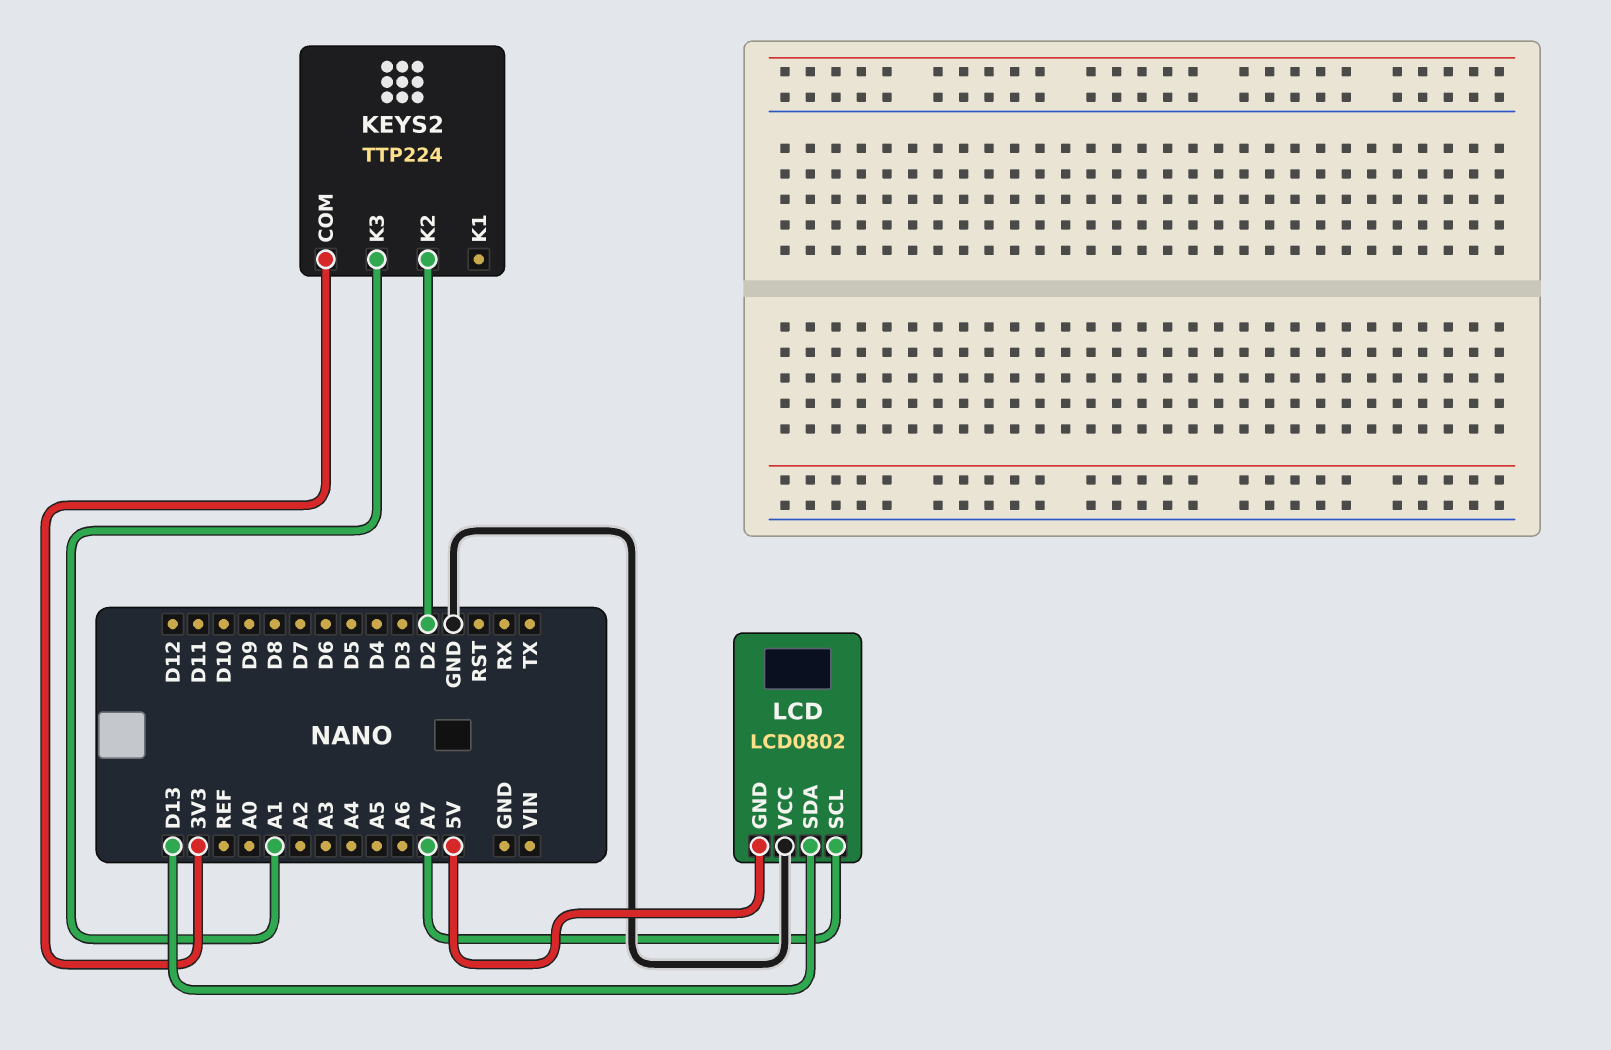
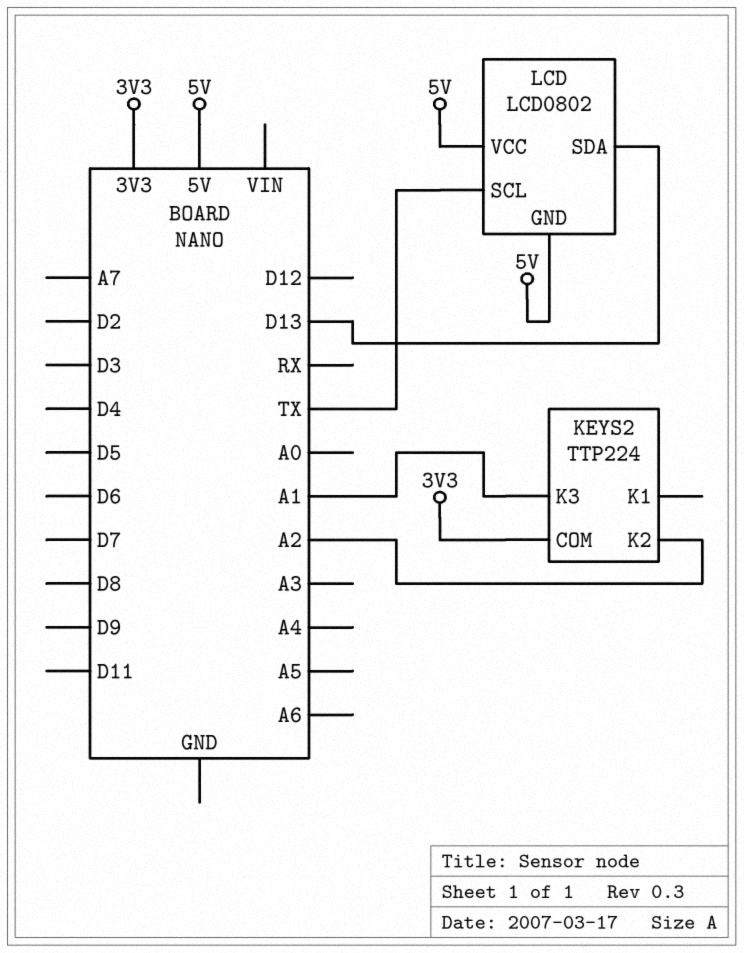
KEYS2 pin K2: D2 -> A2
LCD pin SCL: A7 -> TX
LCD pin VCC: GND -> 5V

